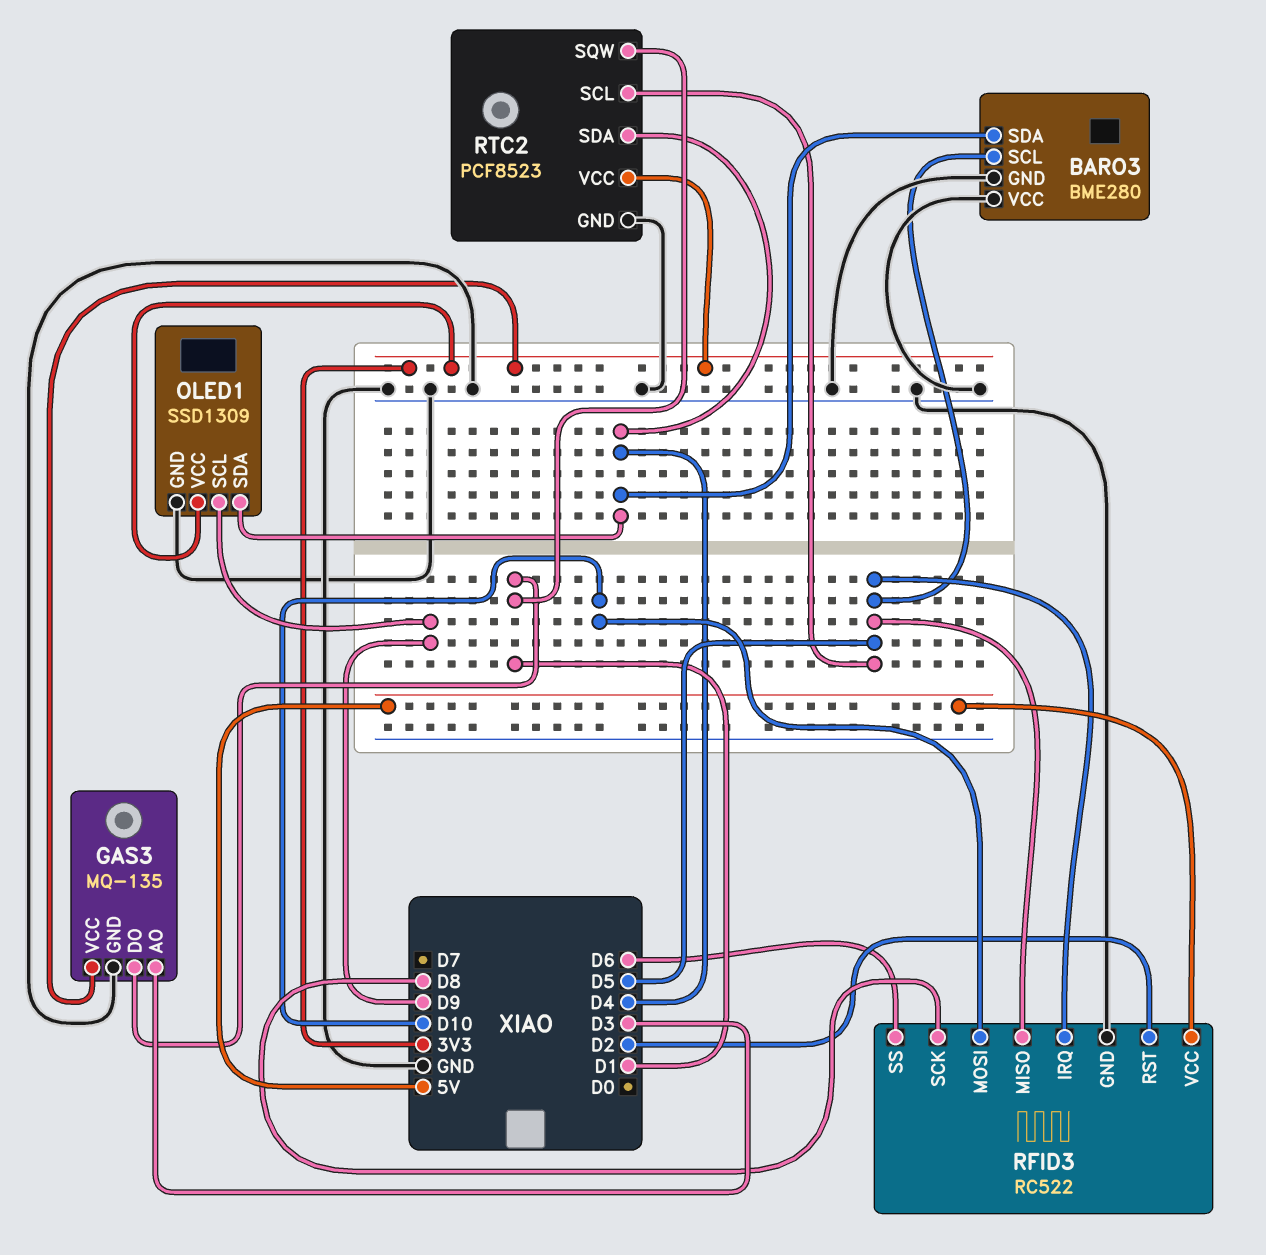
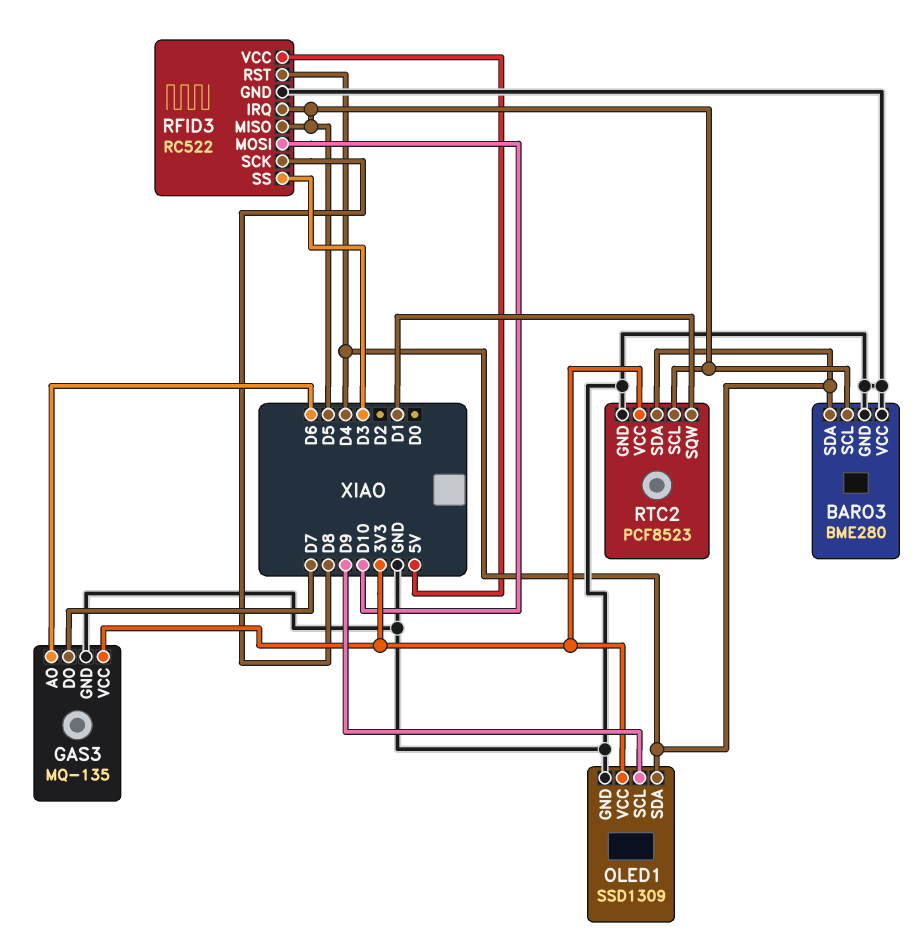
GAS3 pin AO: D3 -> D6
GAS3 pin DO: D1 -> D7
RFID3 pin RST: D2 -> D4
RFID3 pin SS: D6 -> D3

